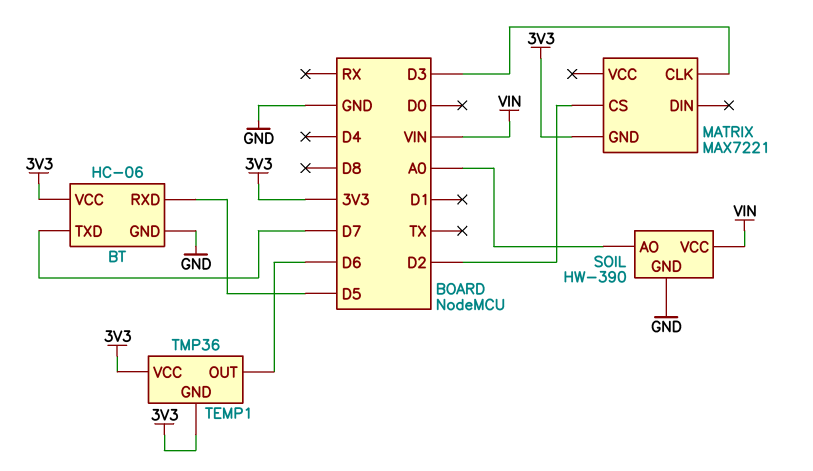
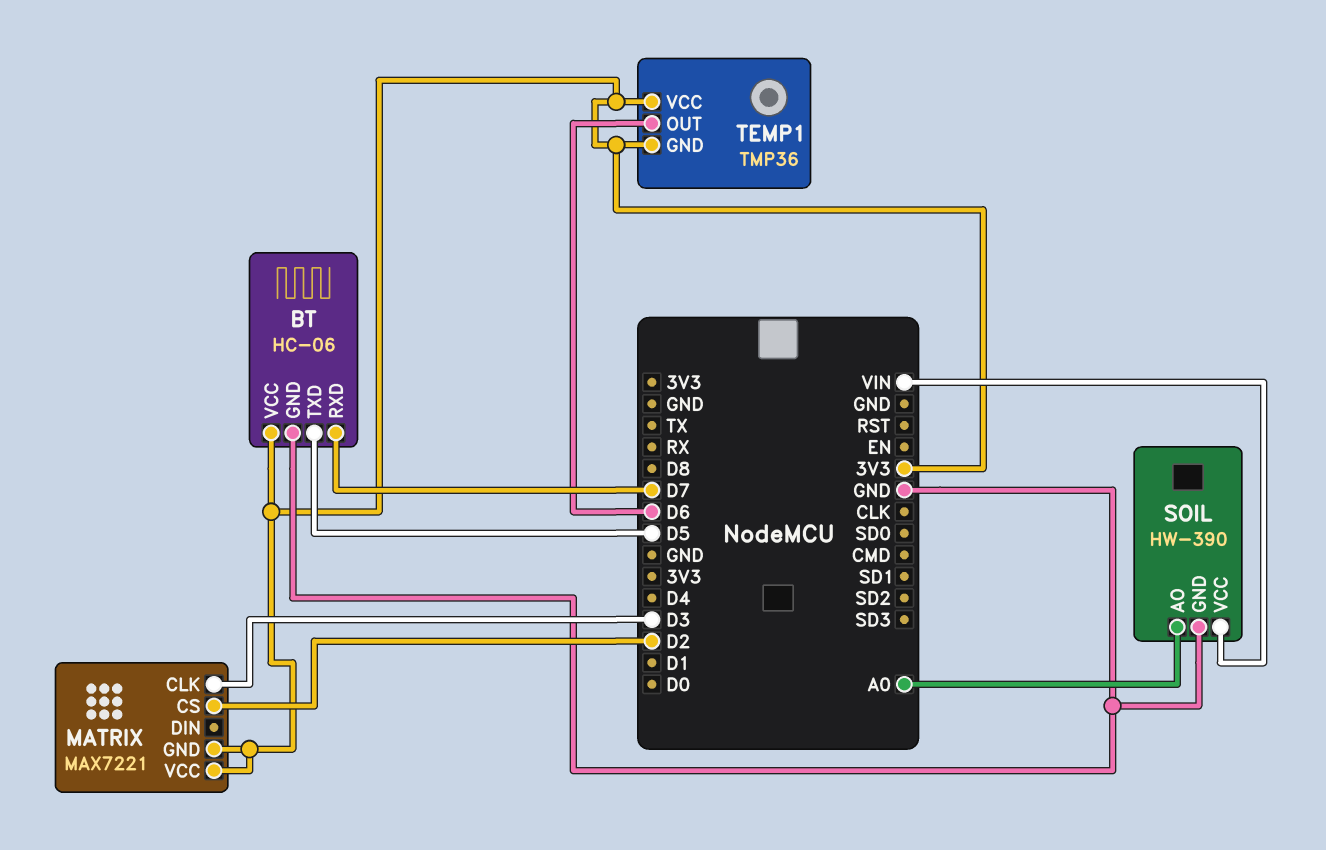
BT pin RXD: D5 -> D7
BT pin TXD: D7 -> D5
MATRIX pin VCC: none -> 3V3

